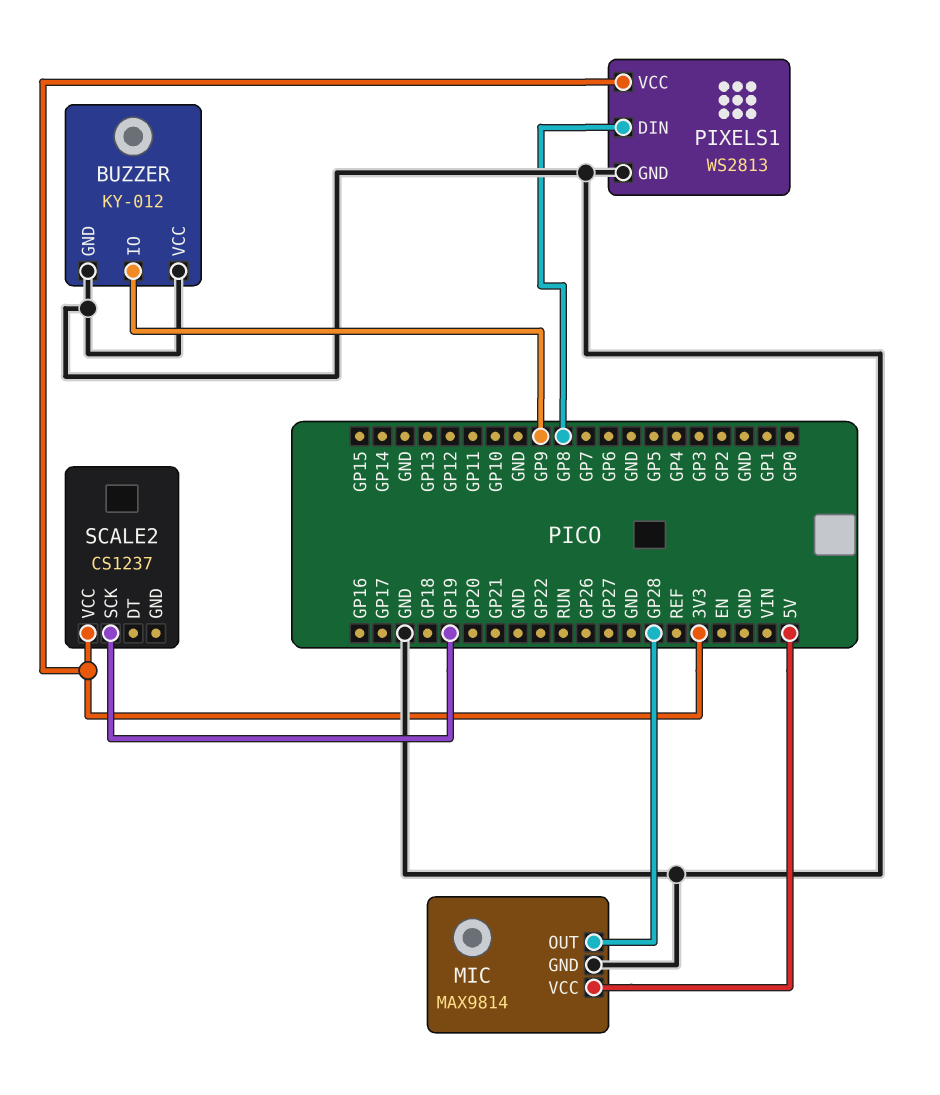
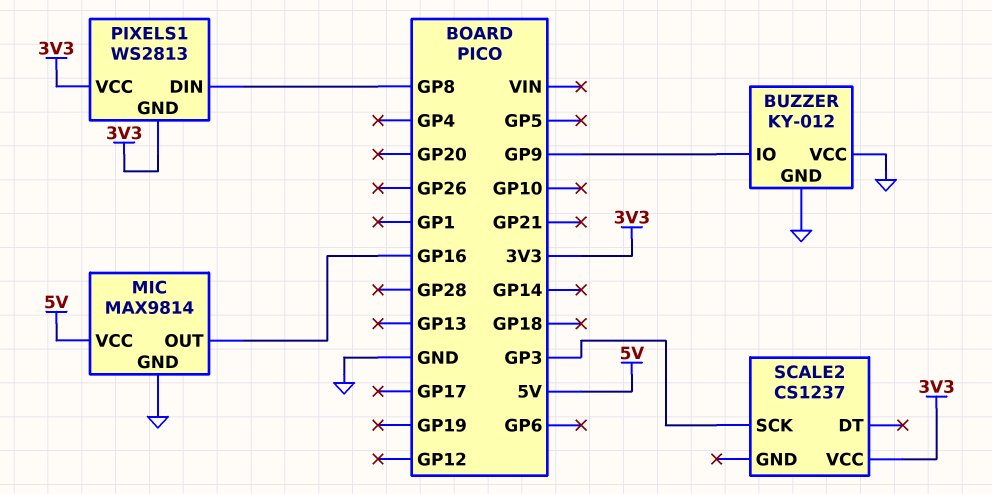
MIC pin OUT: GP28 -> GP16
PIXELS1 pin GND: GND -> 3V3
SCALE2 pin SCK: GP19 -> GP3

